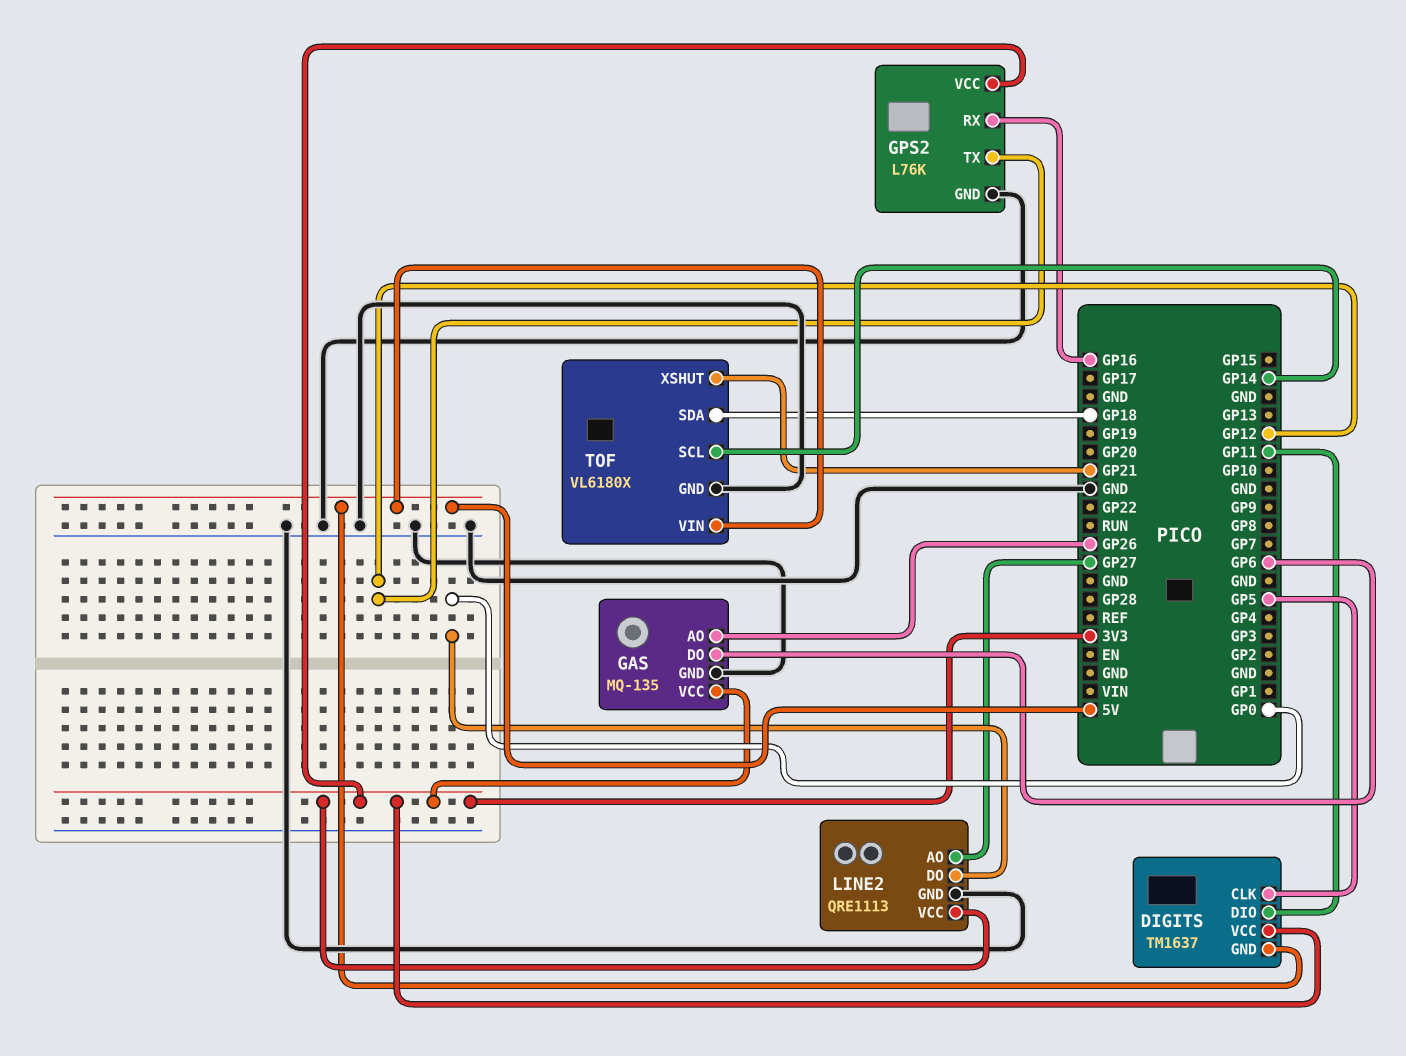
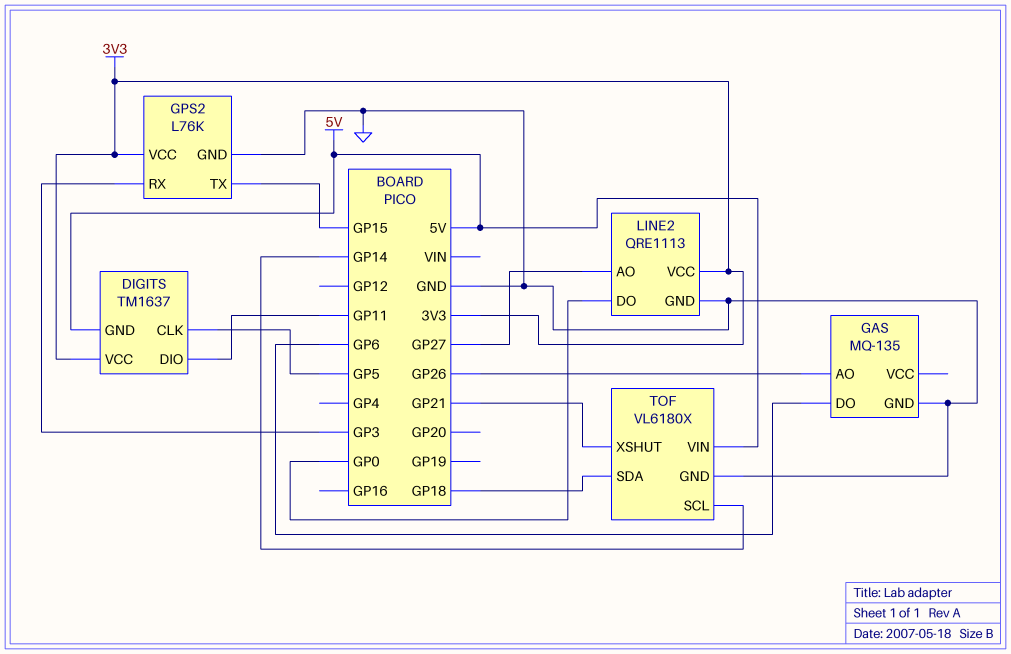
GAS pin VCC: 3V3 -> none
GPS2 pin RX: GP16 -> GP3
GPS2 pin TX: GP12 -> GP15

